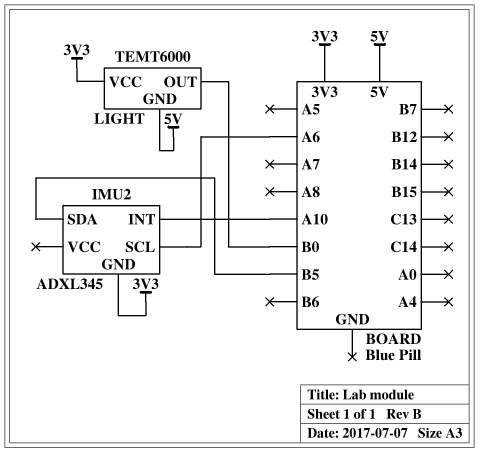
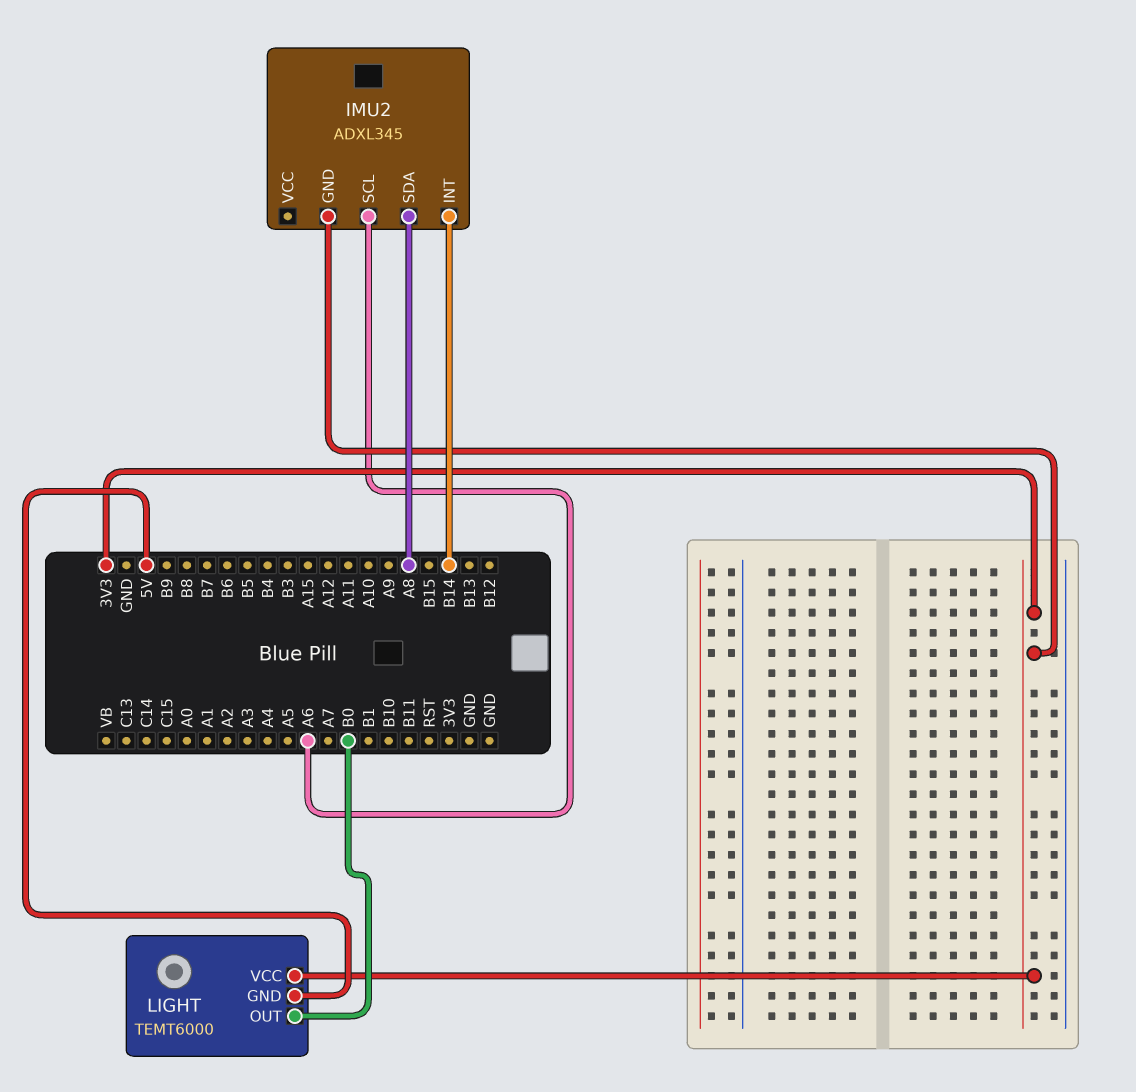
IMU2 pin INT: A10 -> B14
IMU2 pin SDA: B5 -> A8

